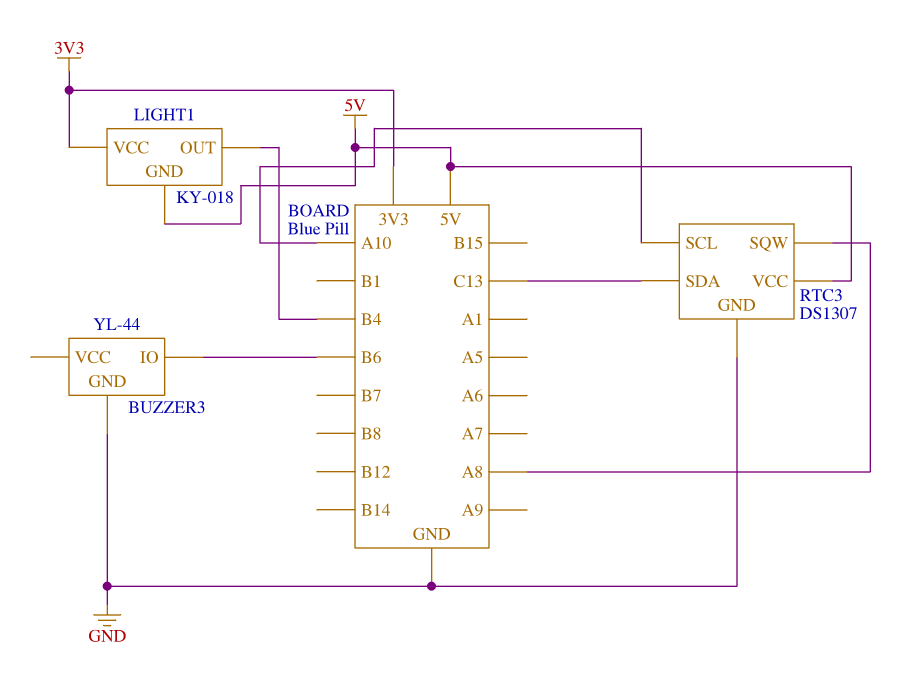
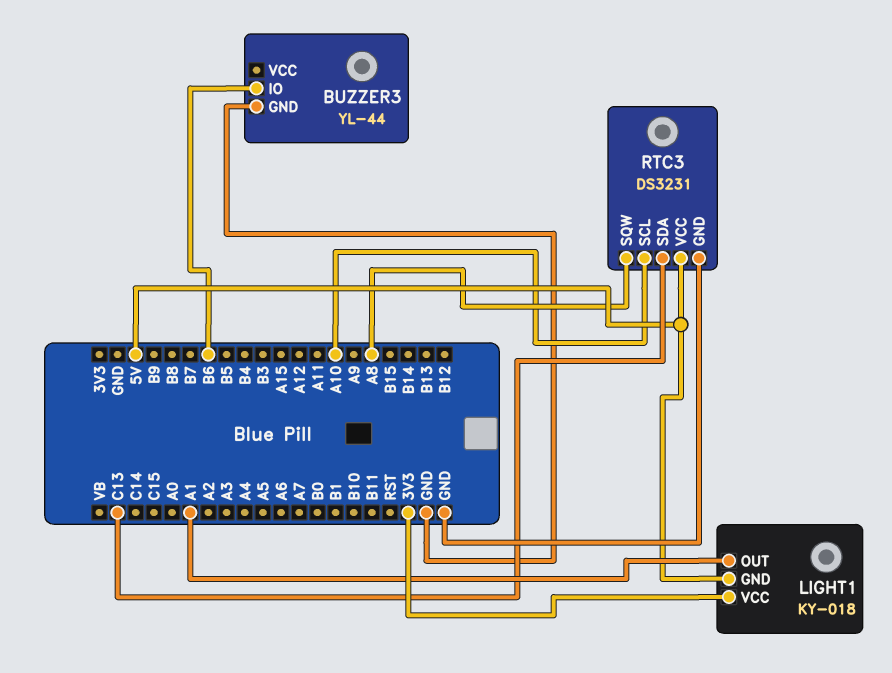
LIGHT1 pin OUT: B4 -> A1
RTC3: DS1307 -> DS3231

